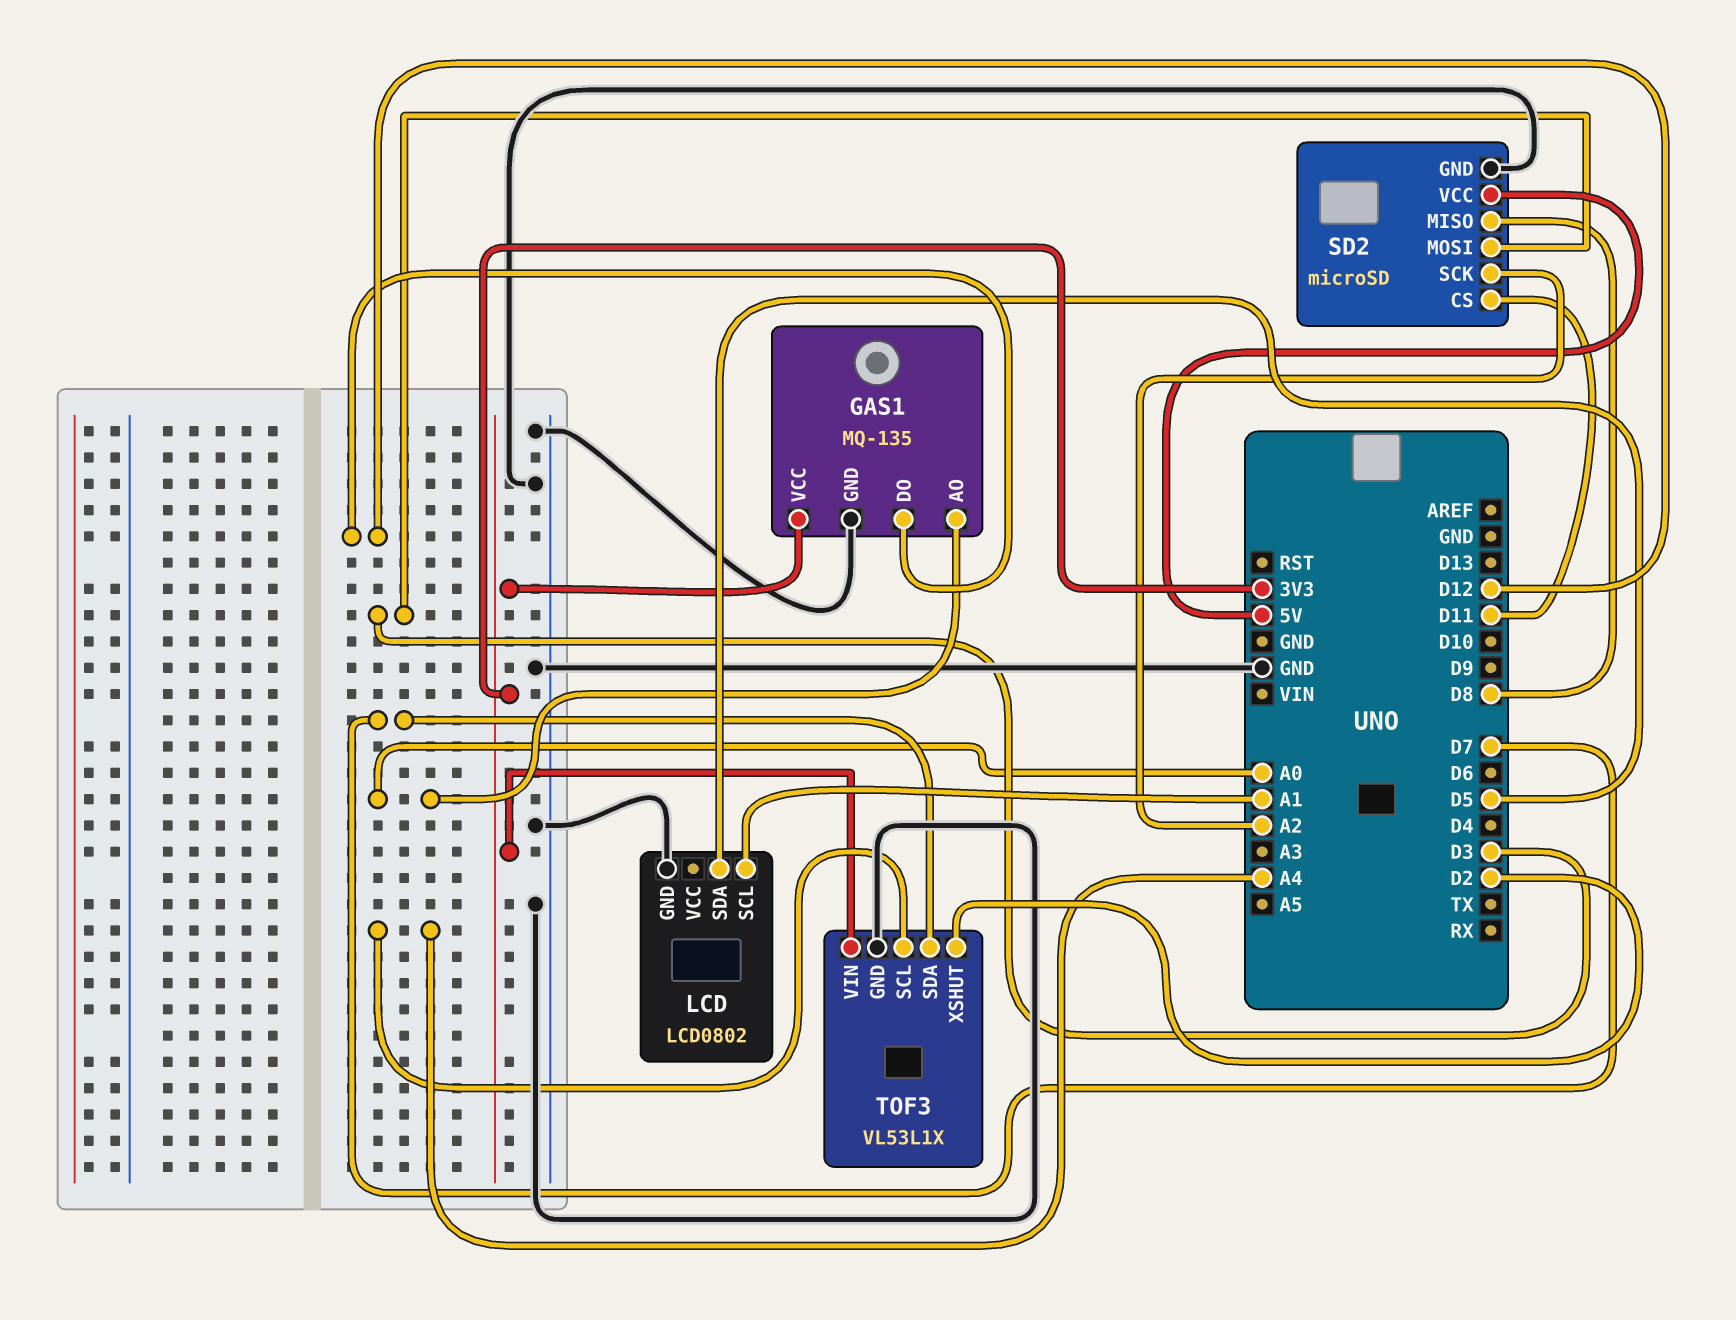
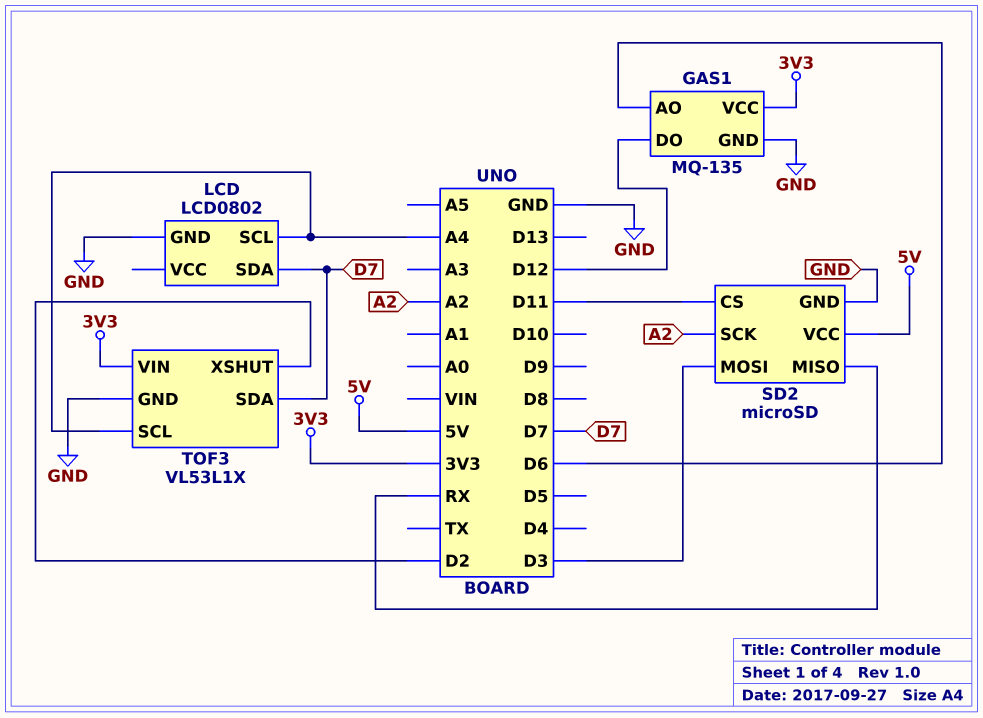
GAS1 pin AO: A0 -> D6
LCD pin SCL: A1 -> A4
LCD pin SDA: D5 -> D7
SD2 pin MISO: D8 -> RX

